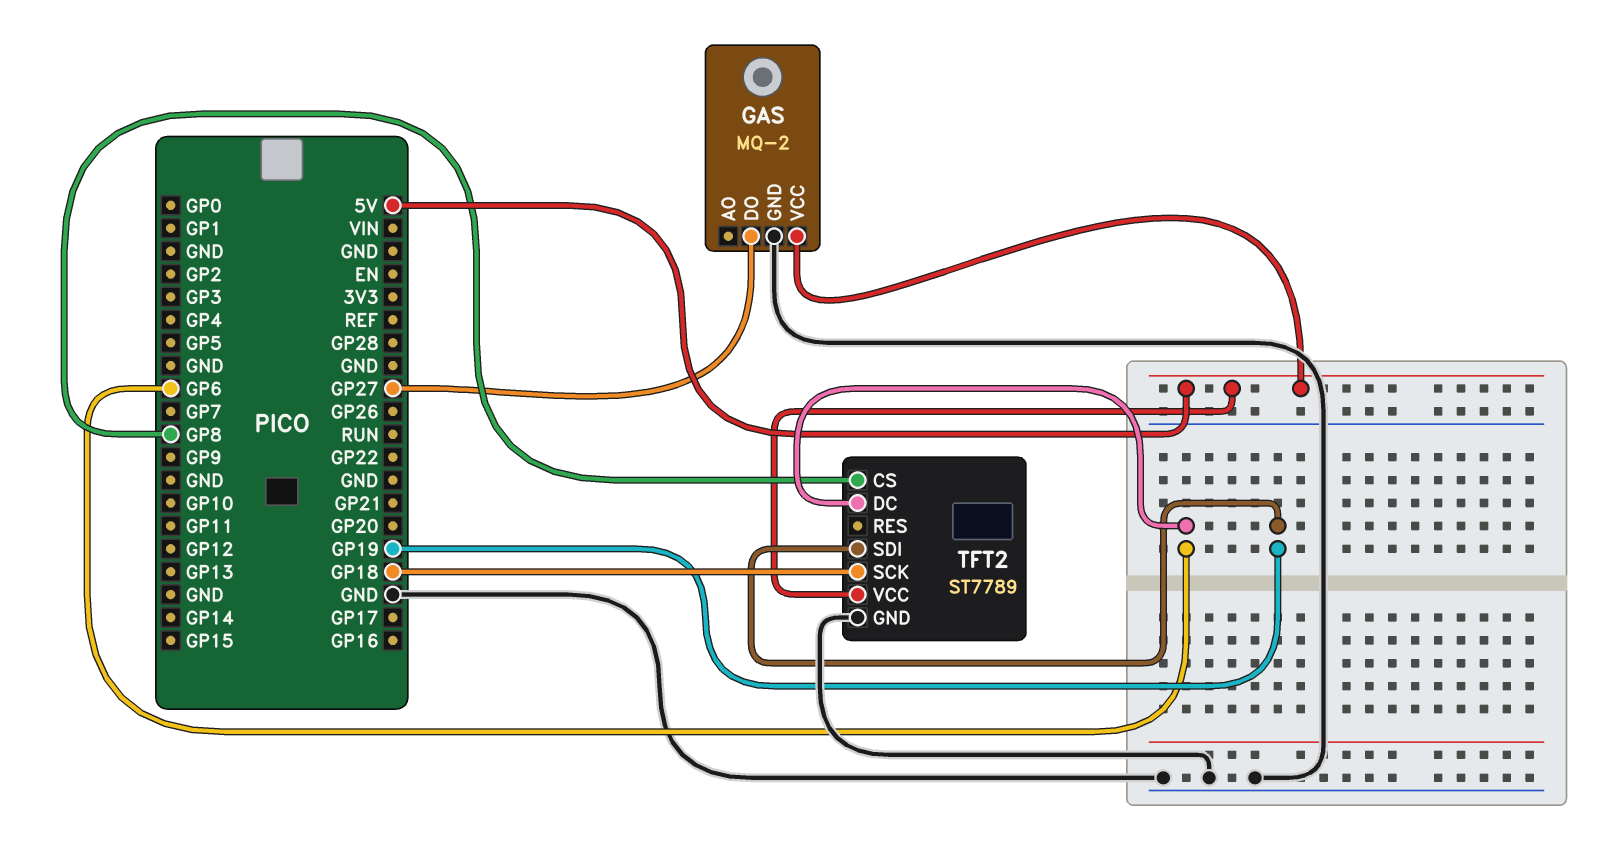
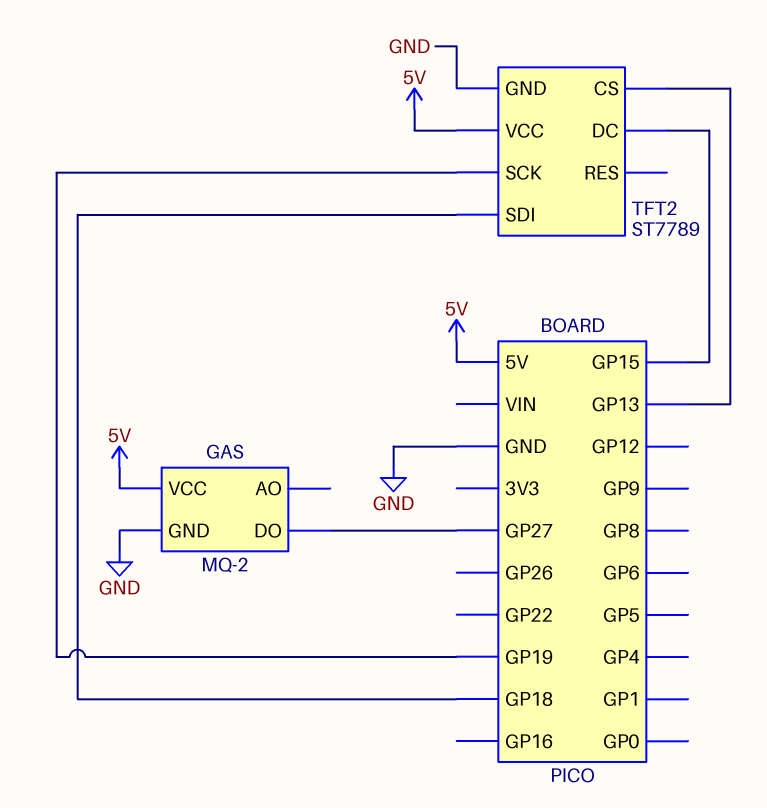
TFT2 pin CS: GP8 -> GP13
TFT2 pin DC: GP6 -> GP15
TFT2 pin SCK: GP18 -> GP19
TFT2 pin SDI: GP19 -> GP18

